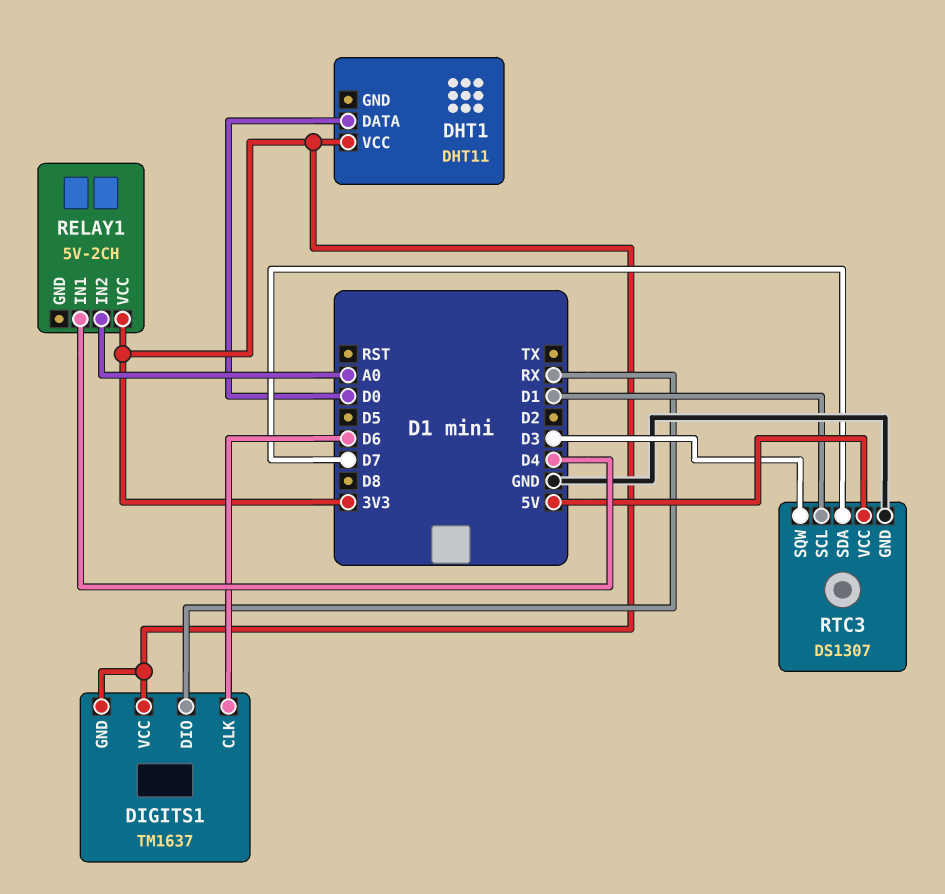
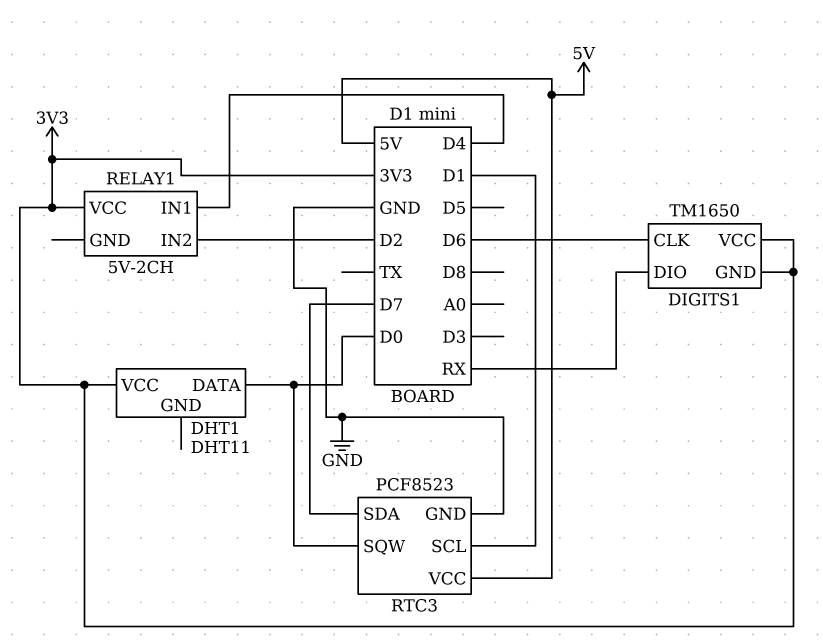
DIGITS1: TM1637 -> TM1650
RELAY1 pin IN2: A0 -> D2
RTC3: DS1307 -> PCF8523
RTC3 pin SQW: D3 -> D0

